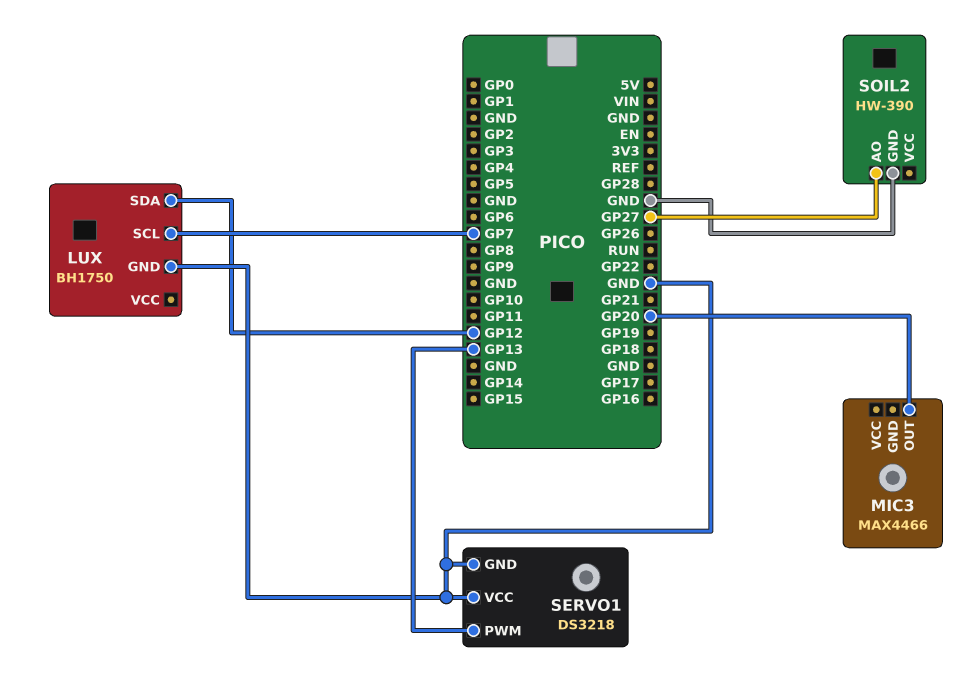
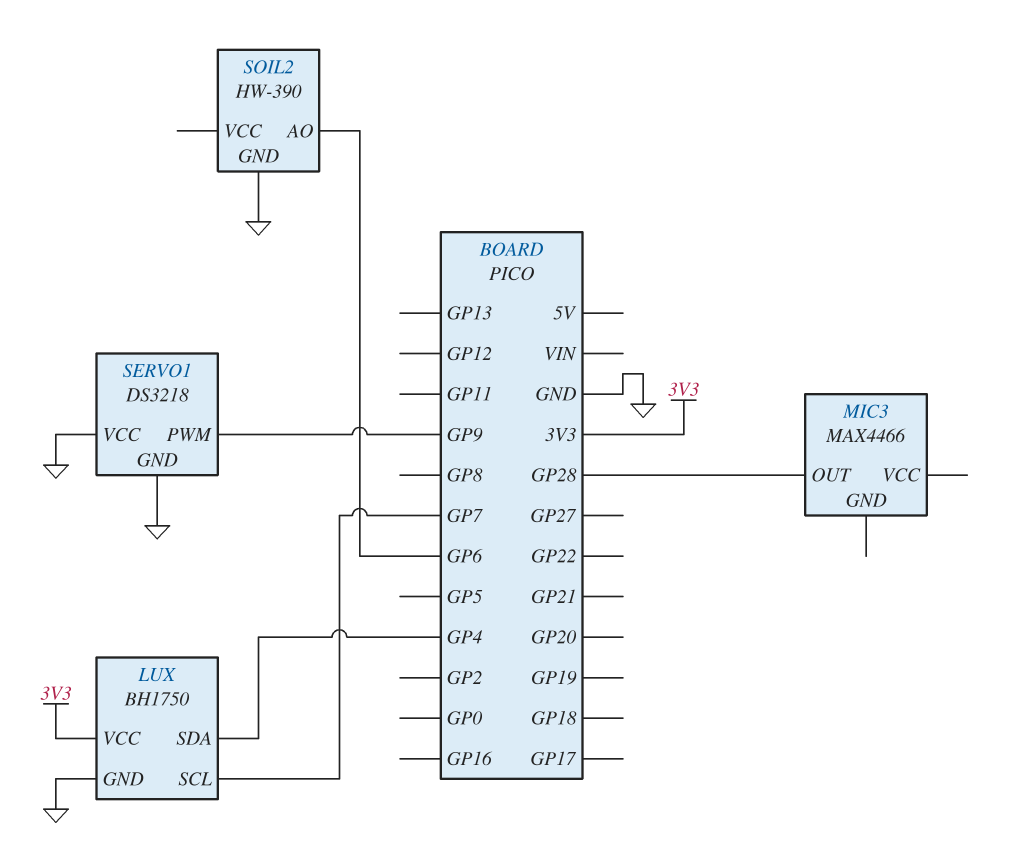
LUX pin SDA: GP12 -> GP4
LUX pin VCC: none -> 3V3
MIC3 pin OUT: GP20 -> GP28
SERVO1 pin PWM: GP13 -> GP9
SOIL2 pin AO: GP27 -> GP6

